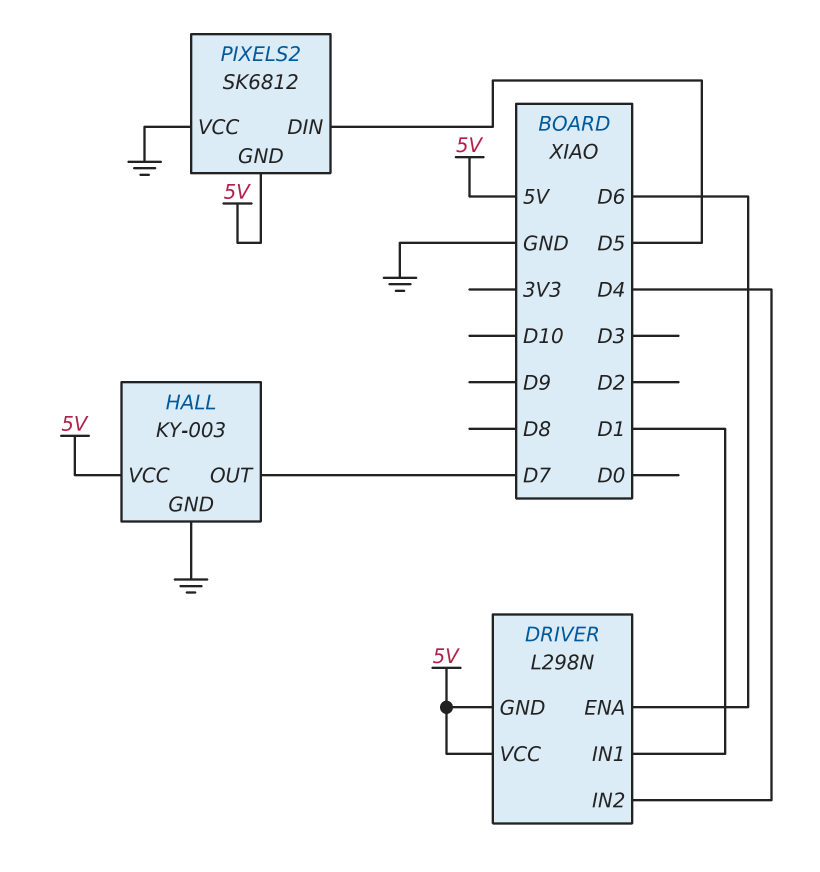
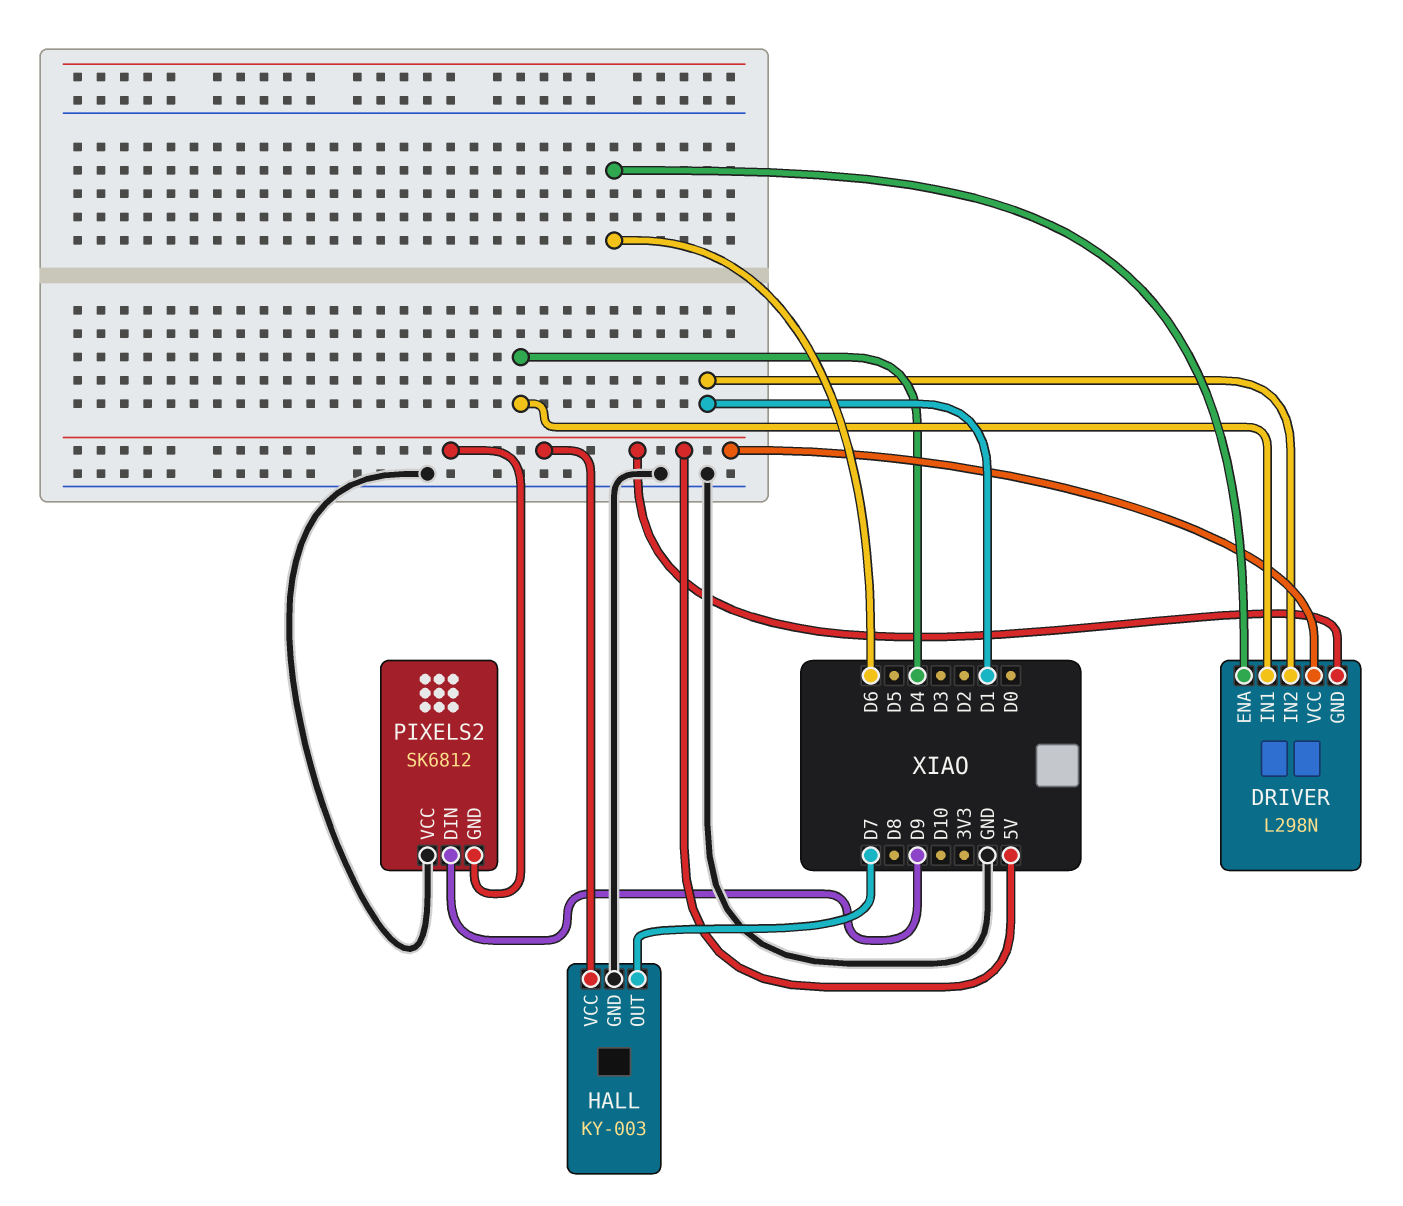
DRIVER pin IN1: D1 -> D4
DRIVER pin IN2: D4 -> D1
PIXELS2 pin DIN: D5 -> D9

